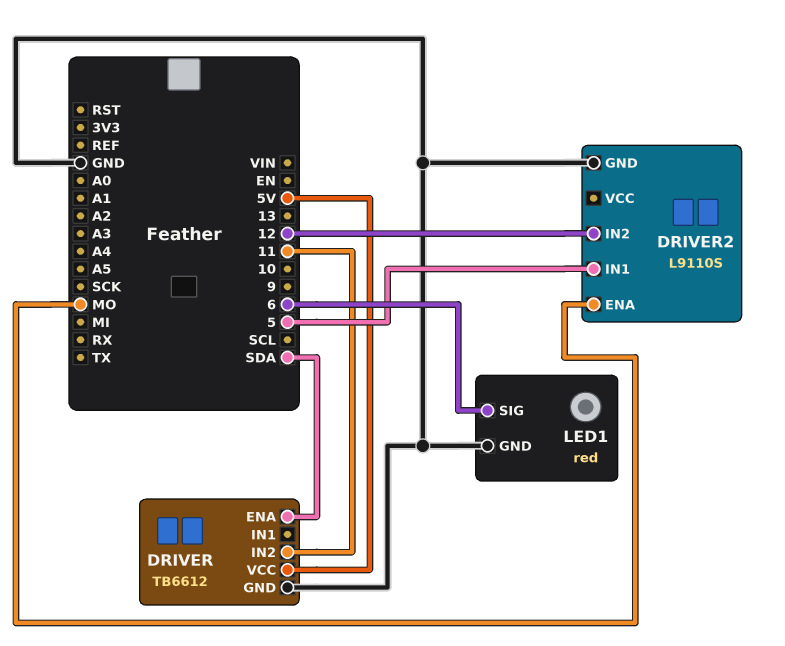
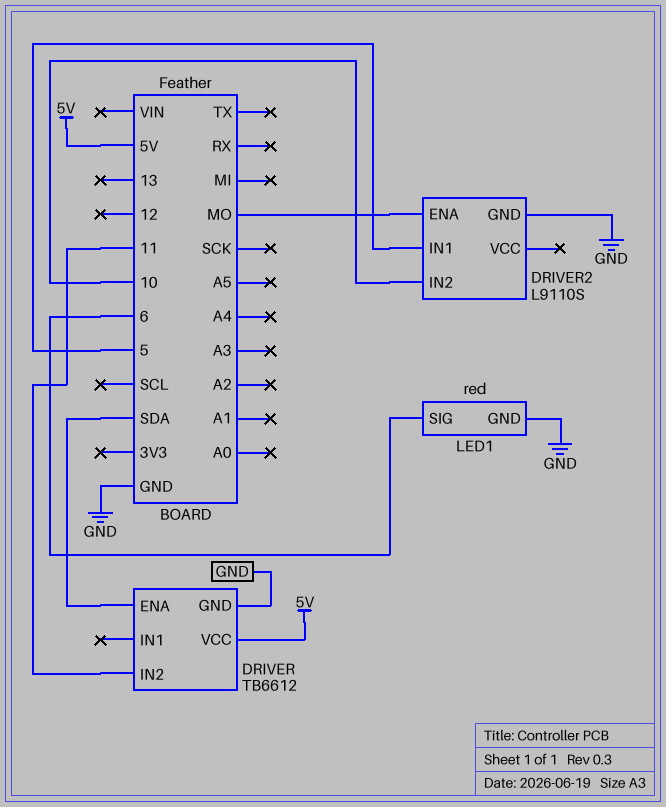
DRIVER2 pin IN2: 12 -> 10

